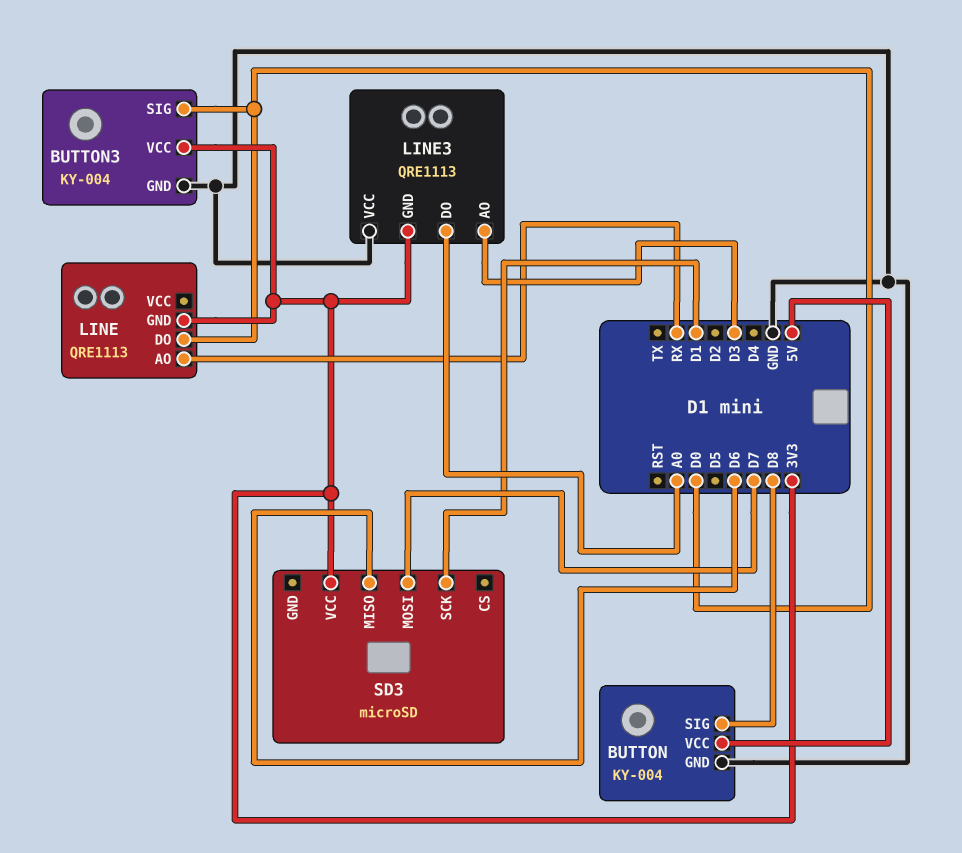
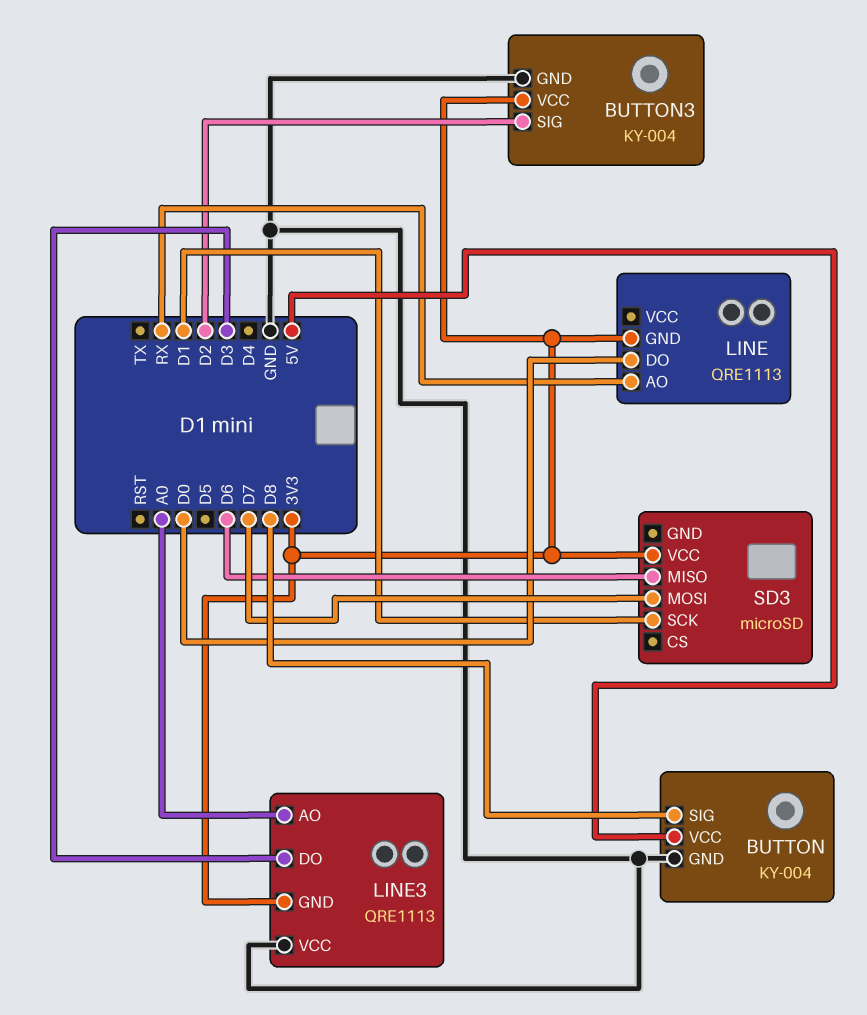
BUTTON3 pin SIG: D0 -> D2
LINE3 pin AO: D3 -> A0
LINE3 pin DO: A0 -> D3

